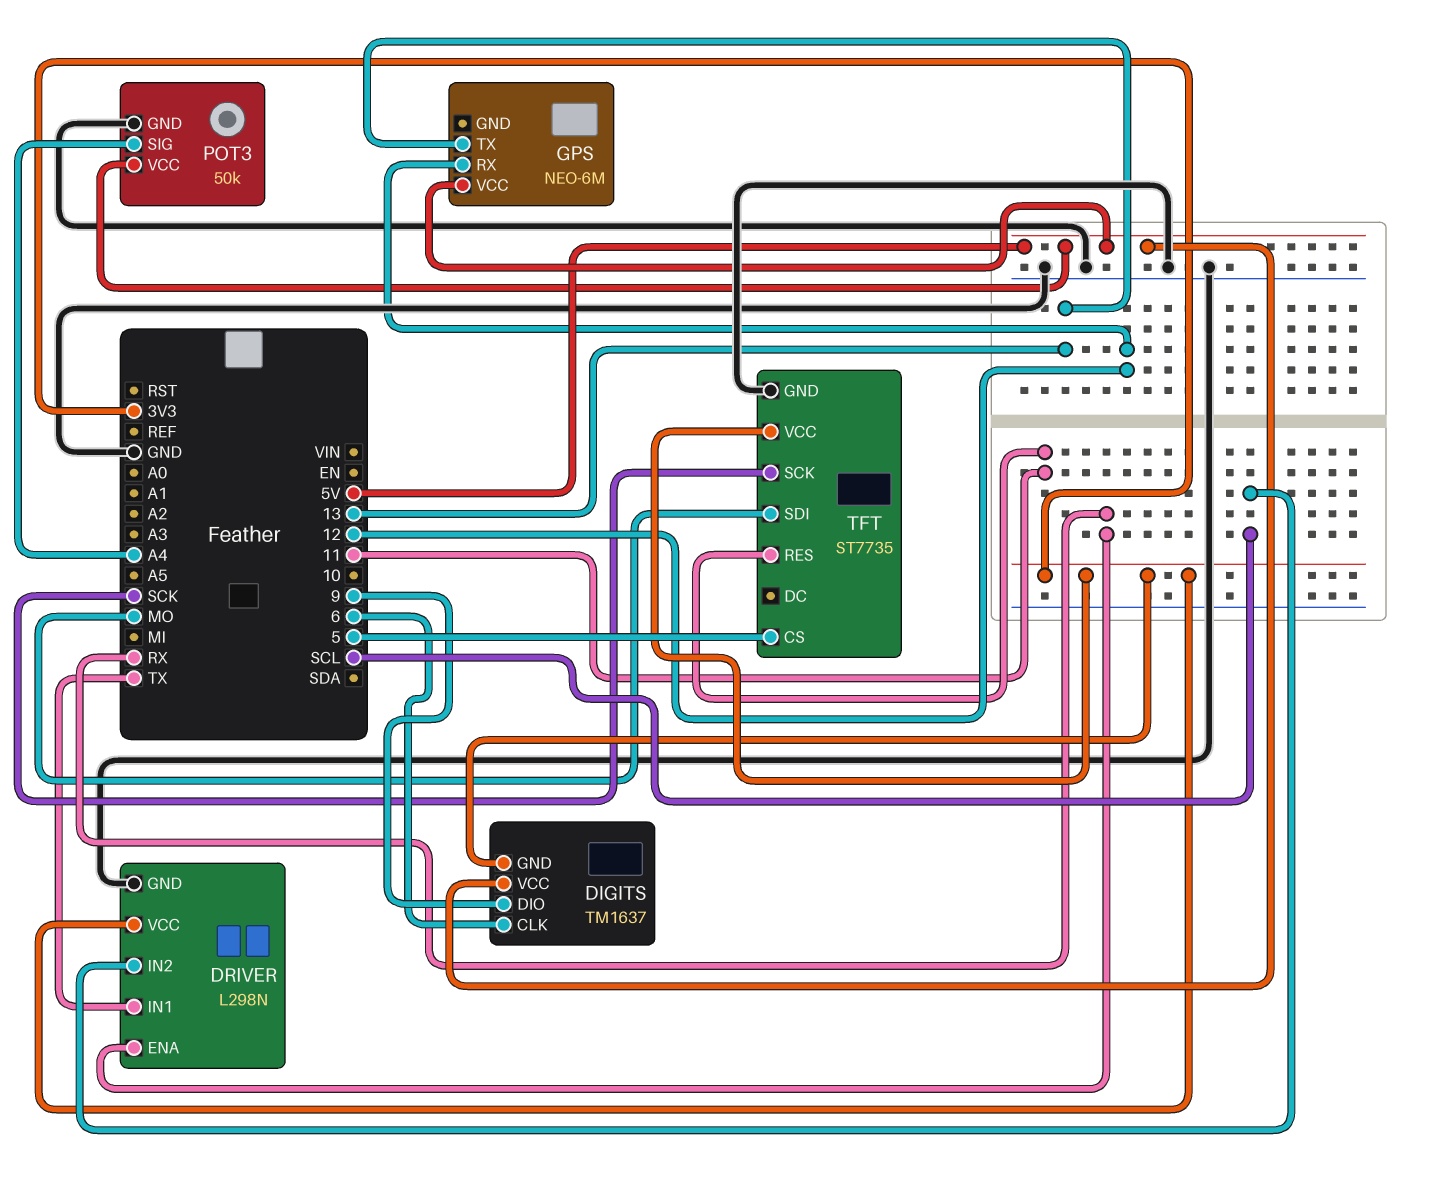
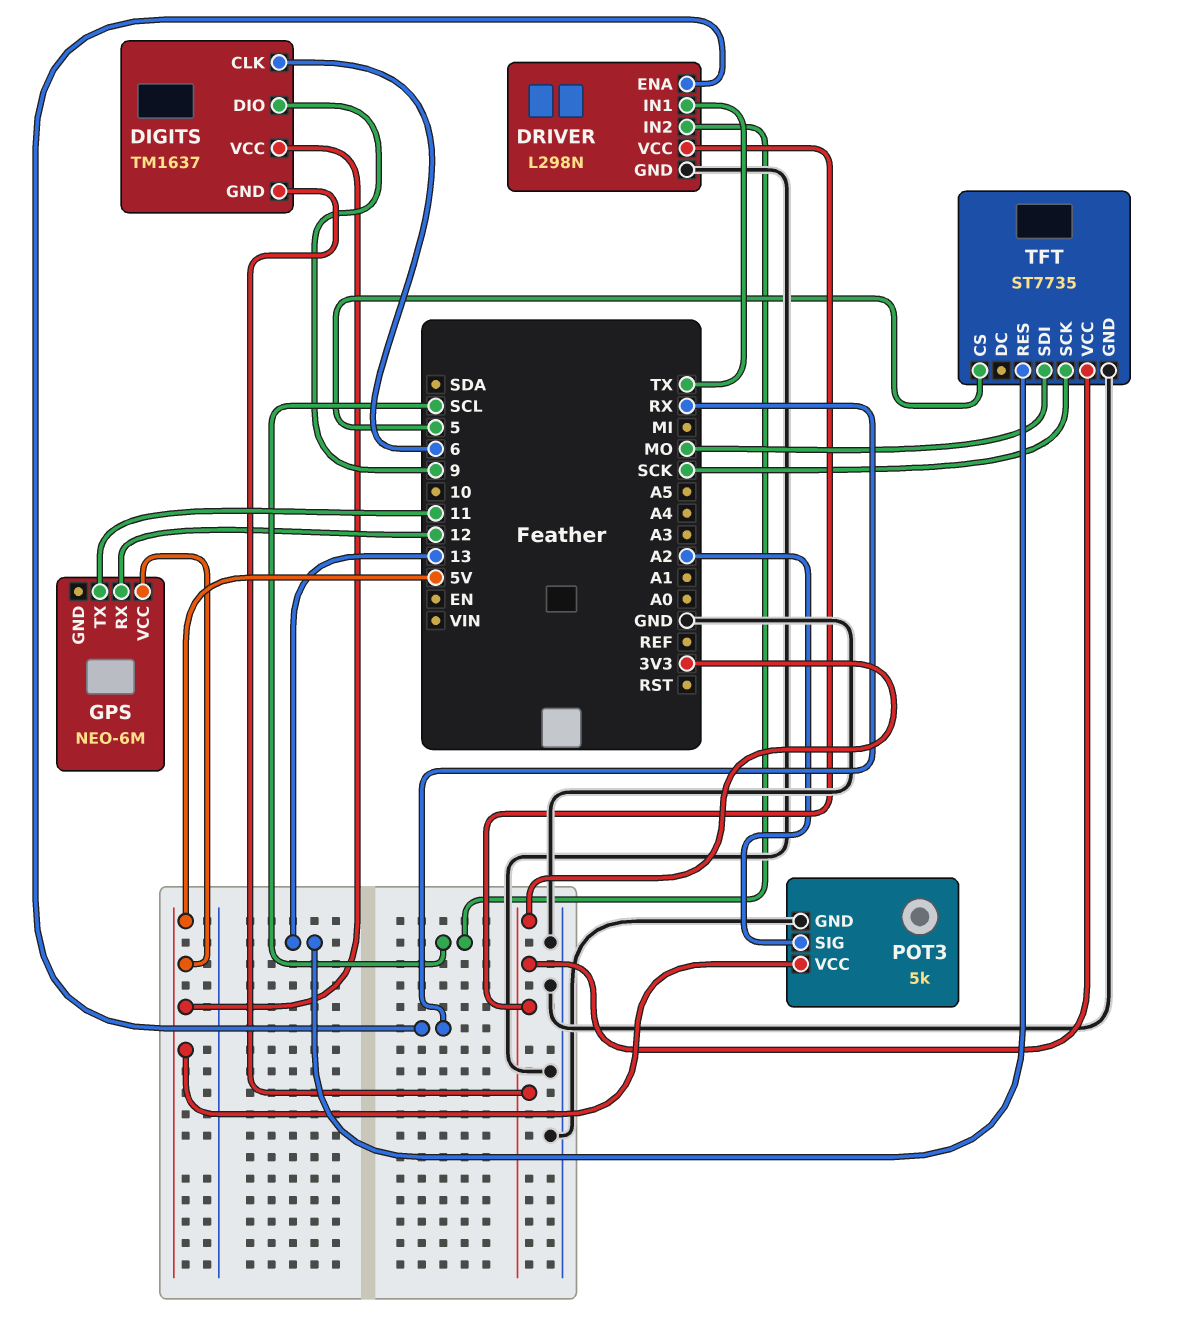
GPS pin TX: 13 -> 11
POT3: 50k -> 5k
POT3 pin SIG: A4 -> A2
TFT pin RES: 11 -> 13

